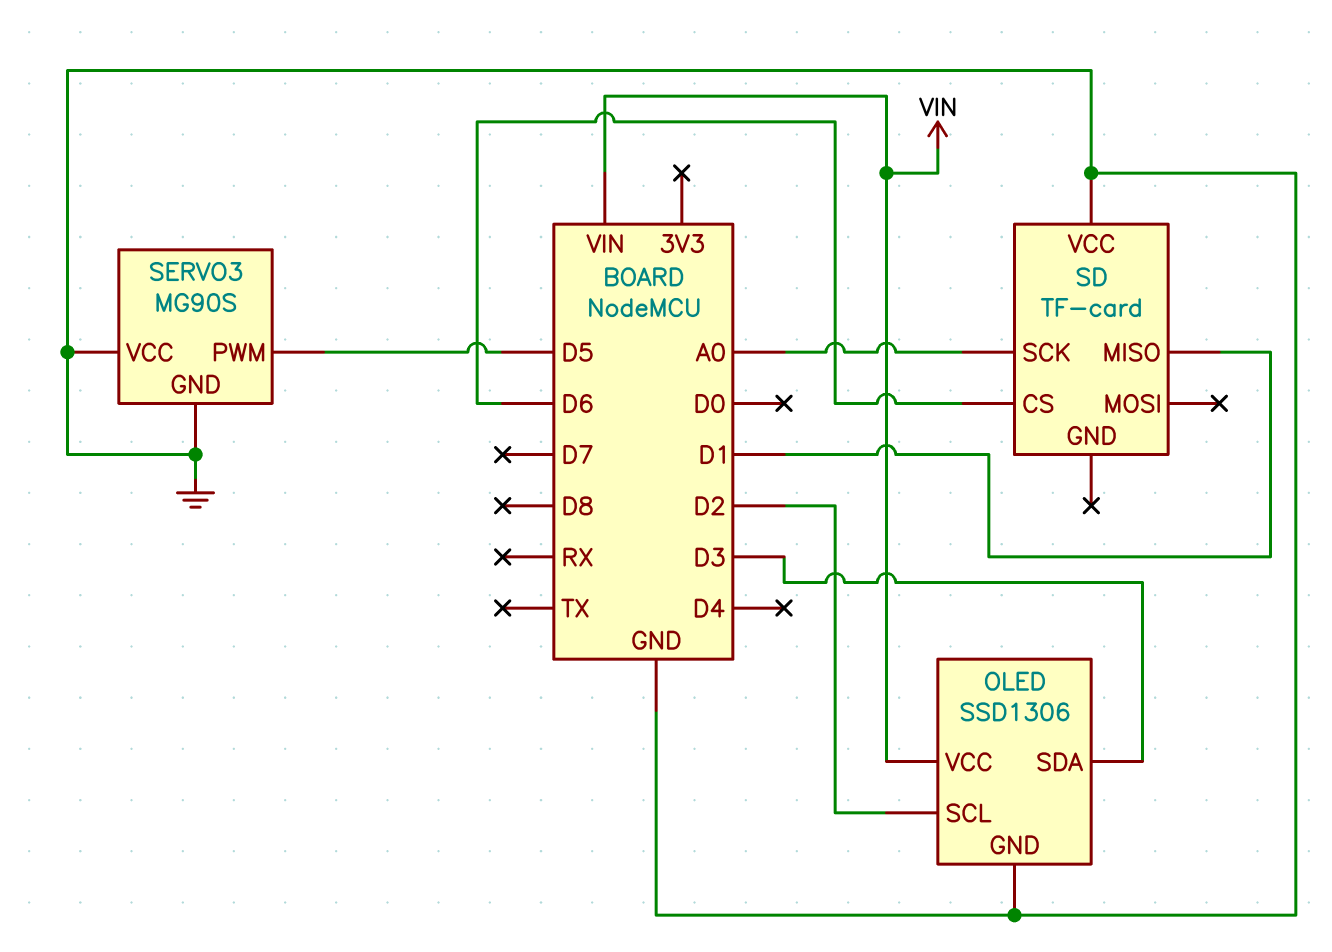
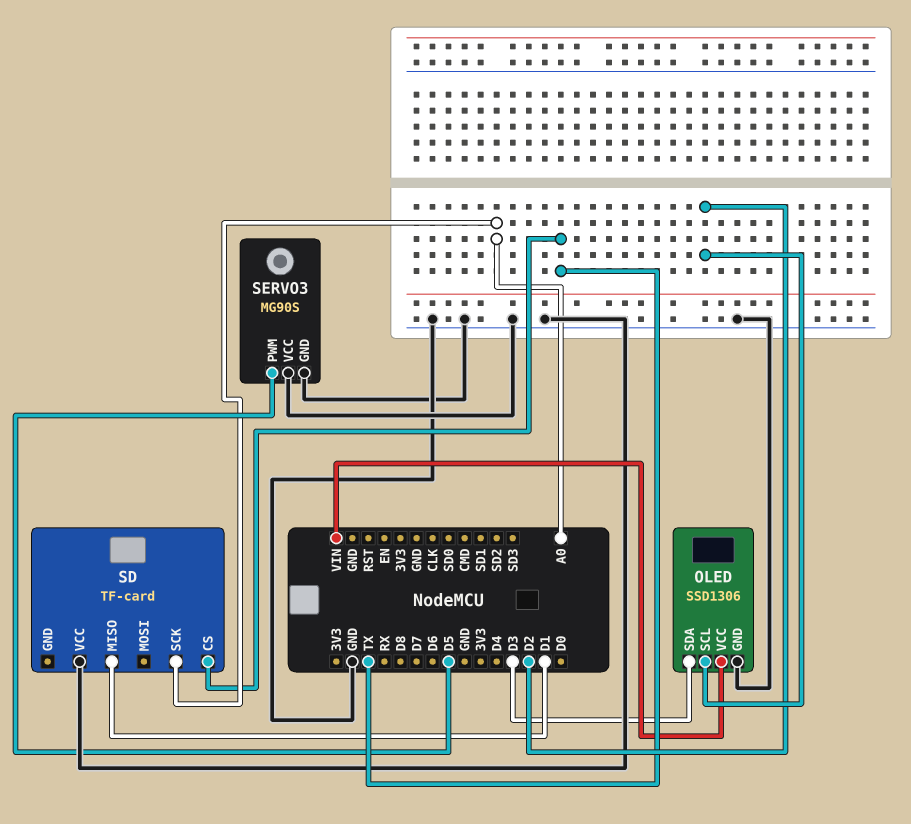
SD pin CS: D6 -> TX

